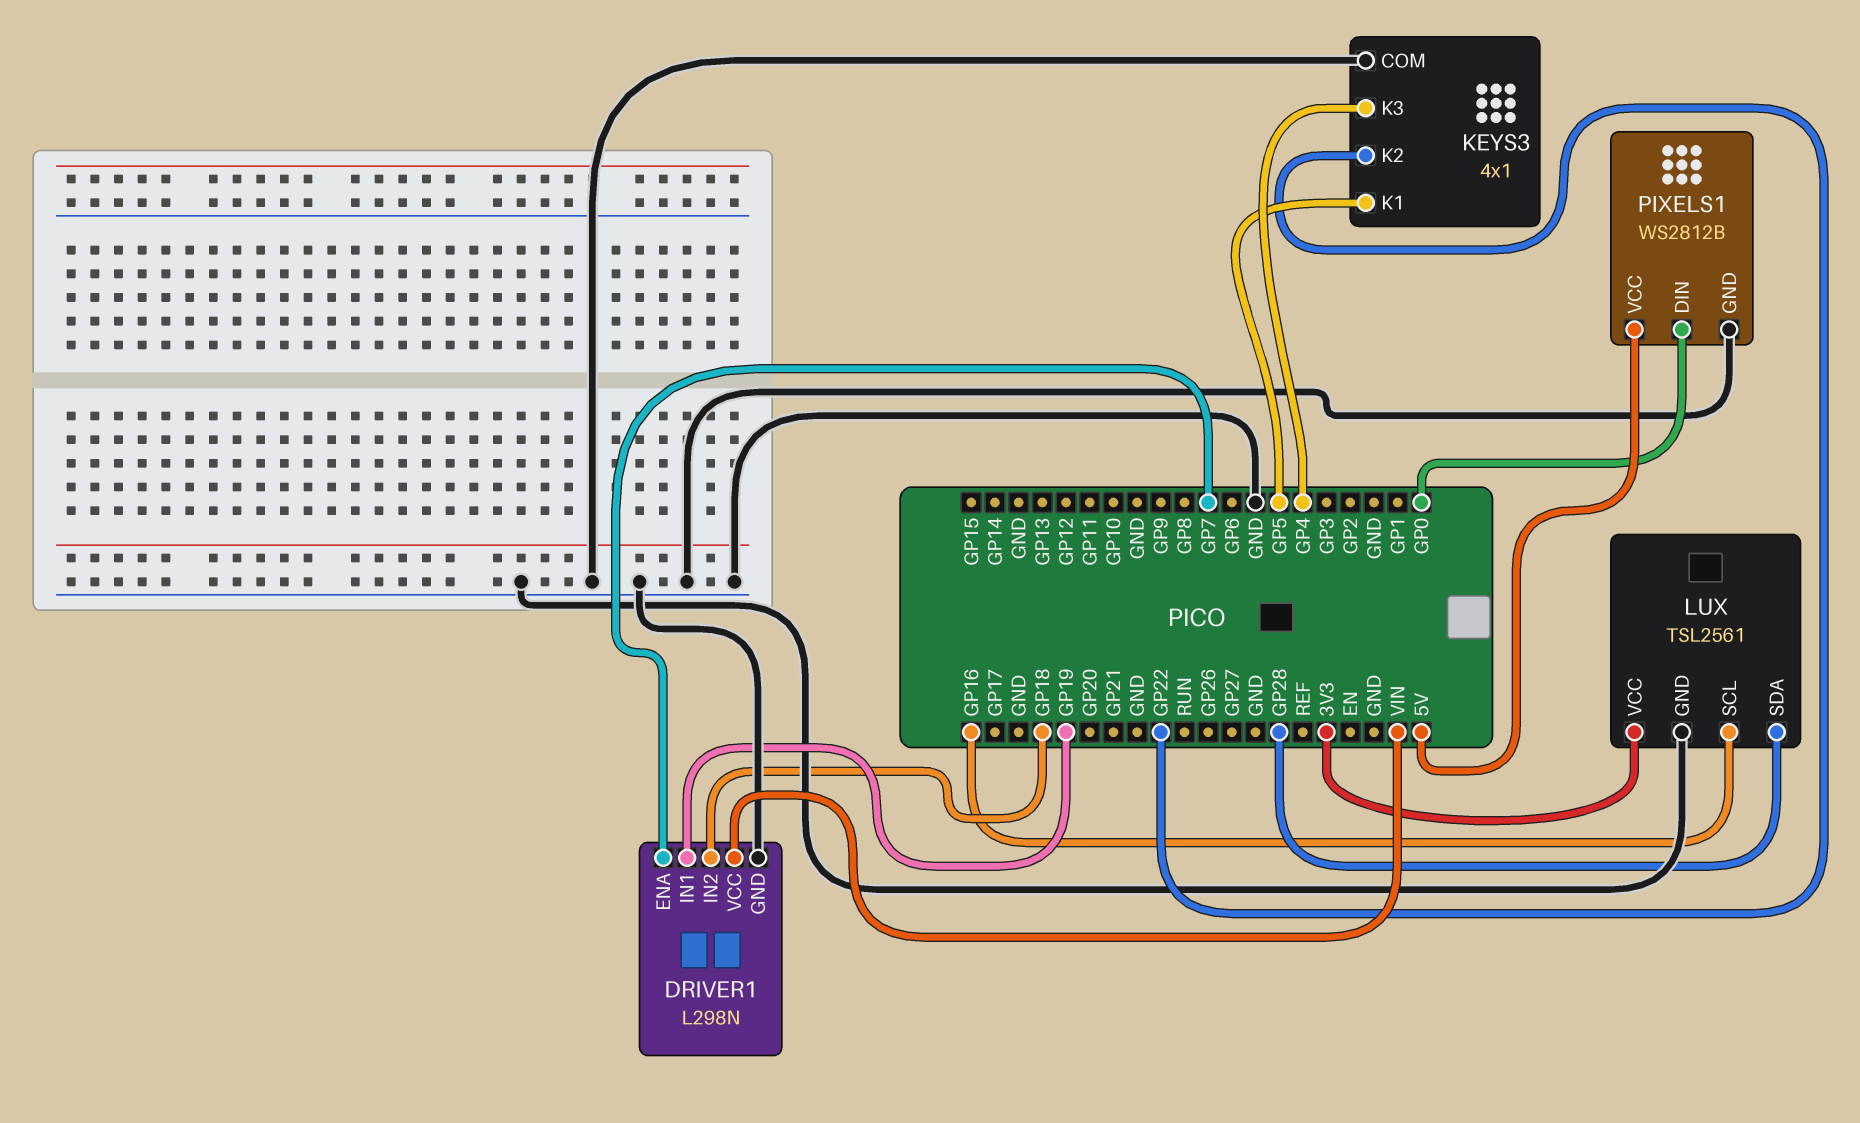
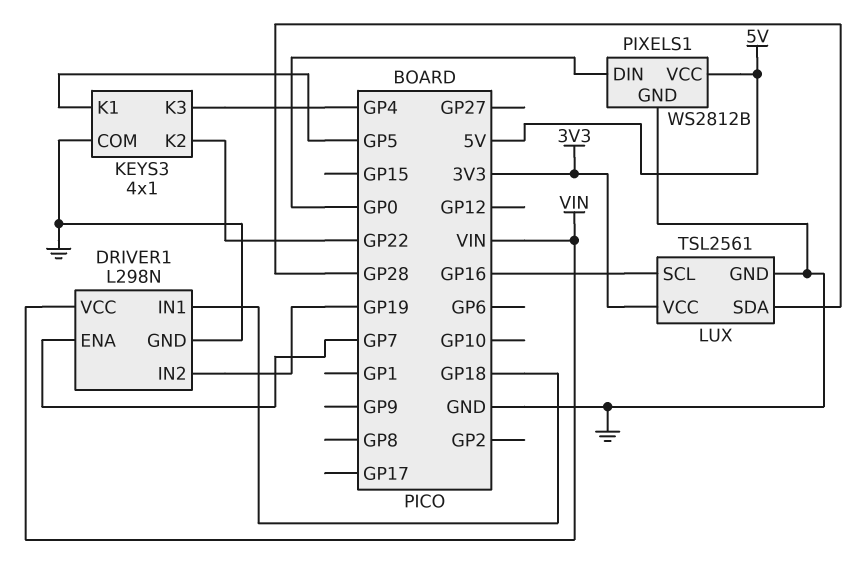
DRIVER1 pin IN1: GP19 -> GP18
DRIVER1 pin IN2: GP18 -> GP19

